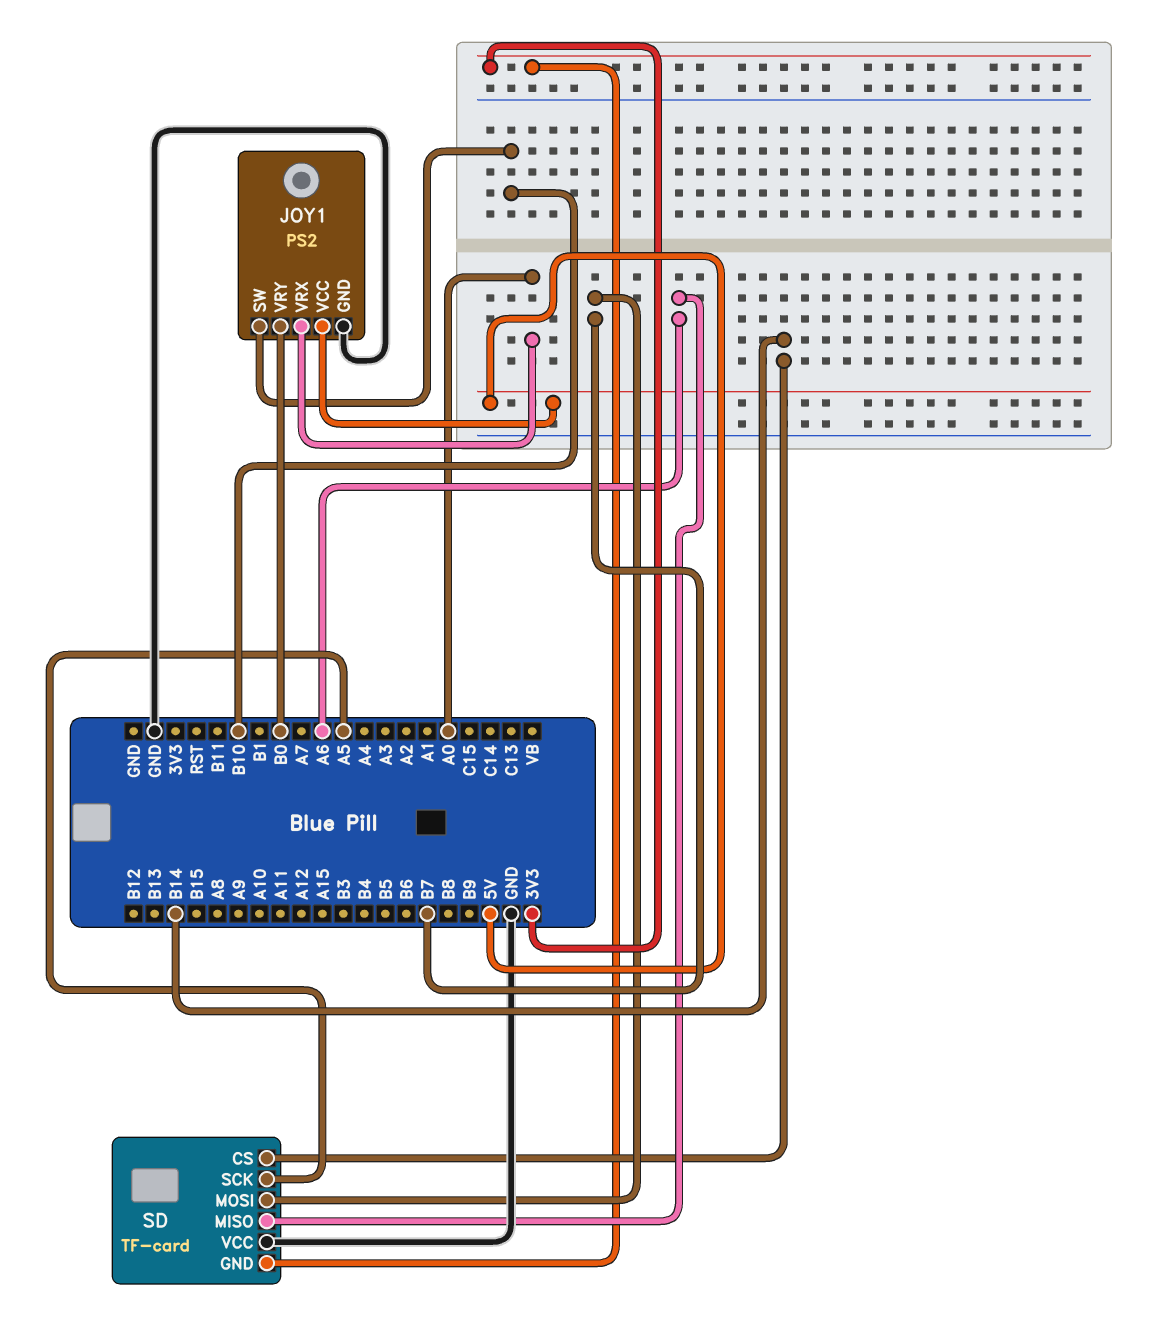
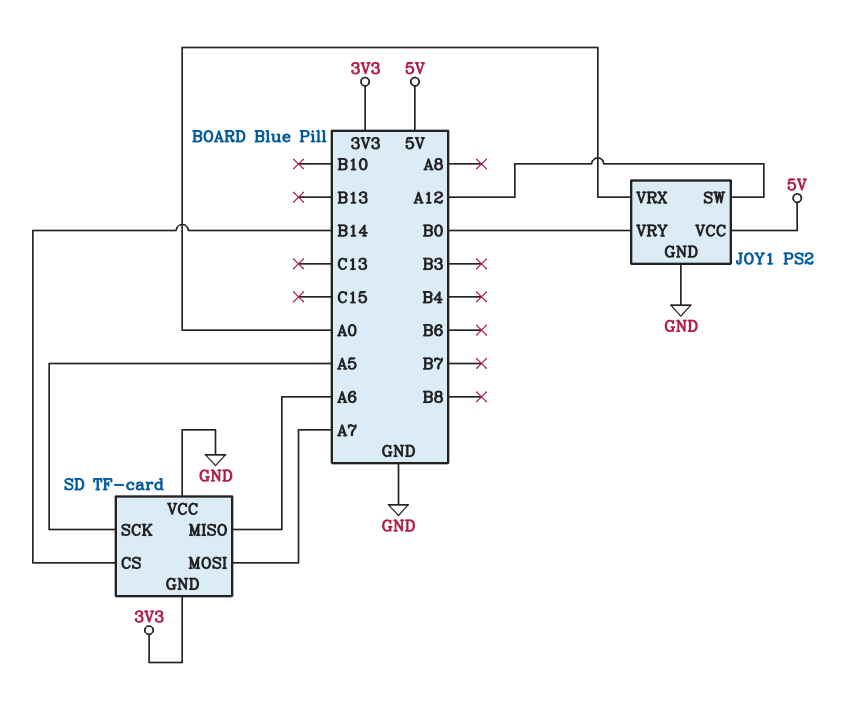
JOY1 pin SW: B10 -> A12
SD pin MOSI: B7 -> A7

